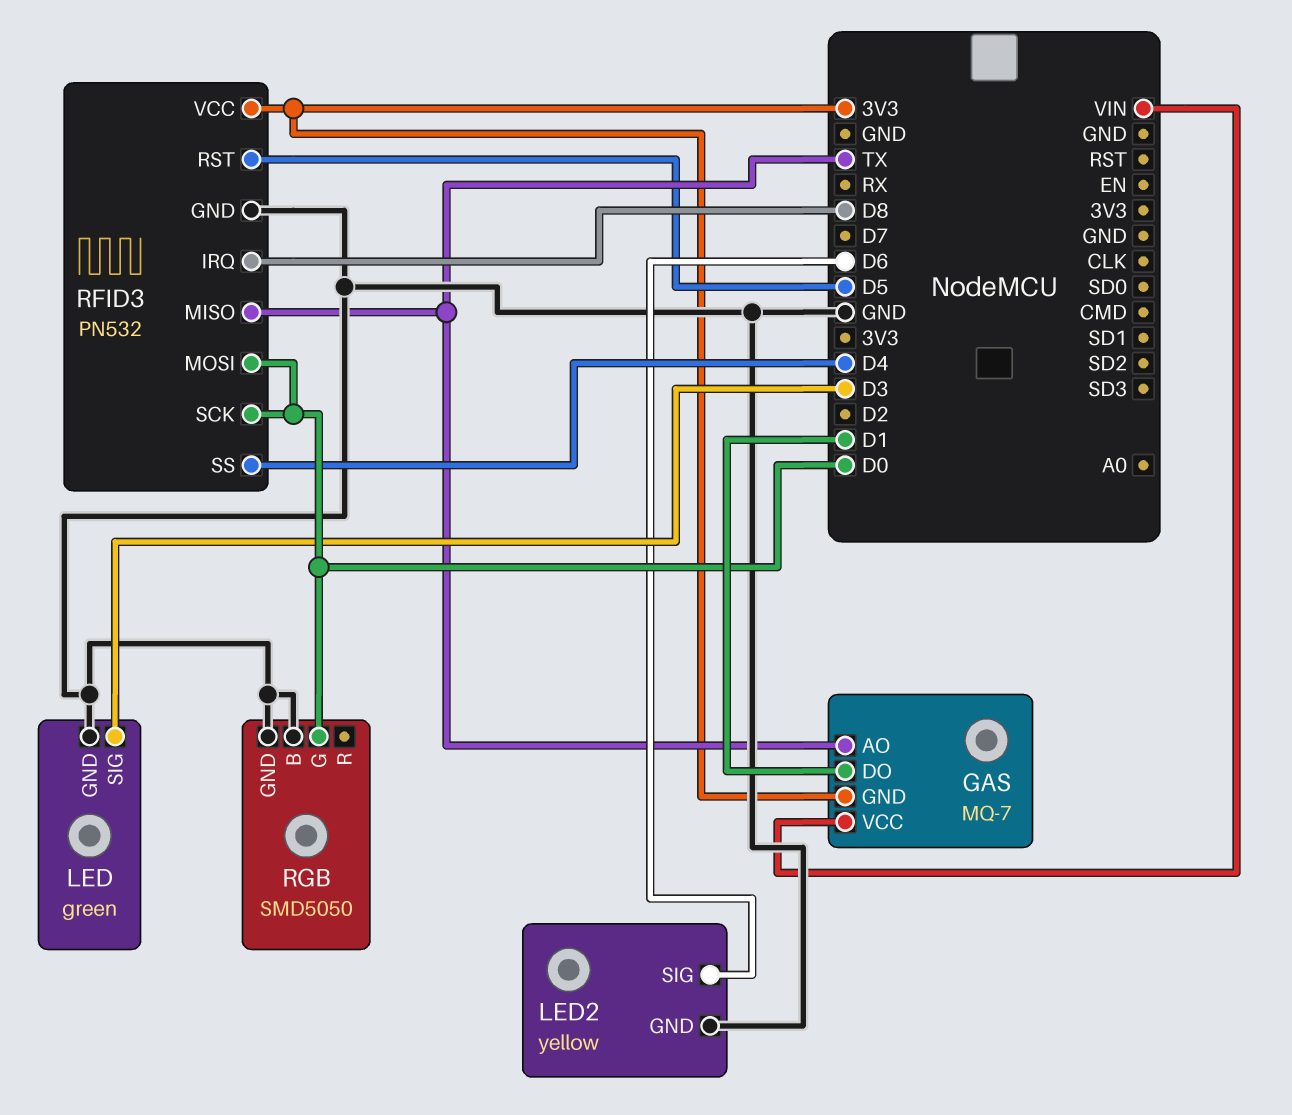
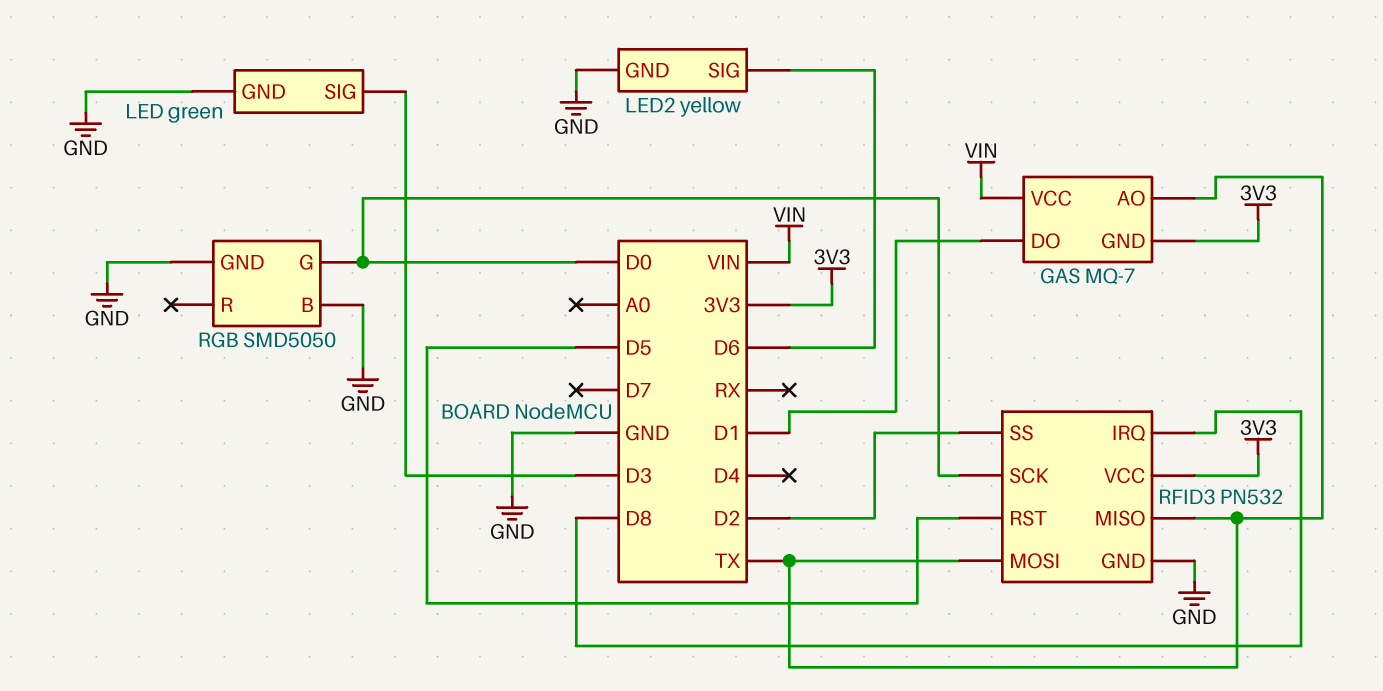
RFID3 pin MOSI: D0 -> TX
RFID3 pin SS: D4 -> D2

